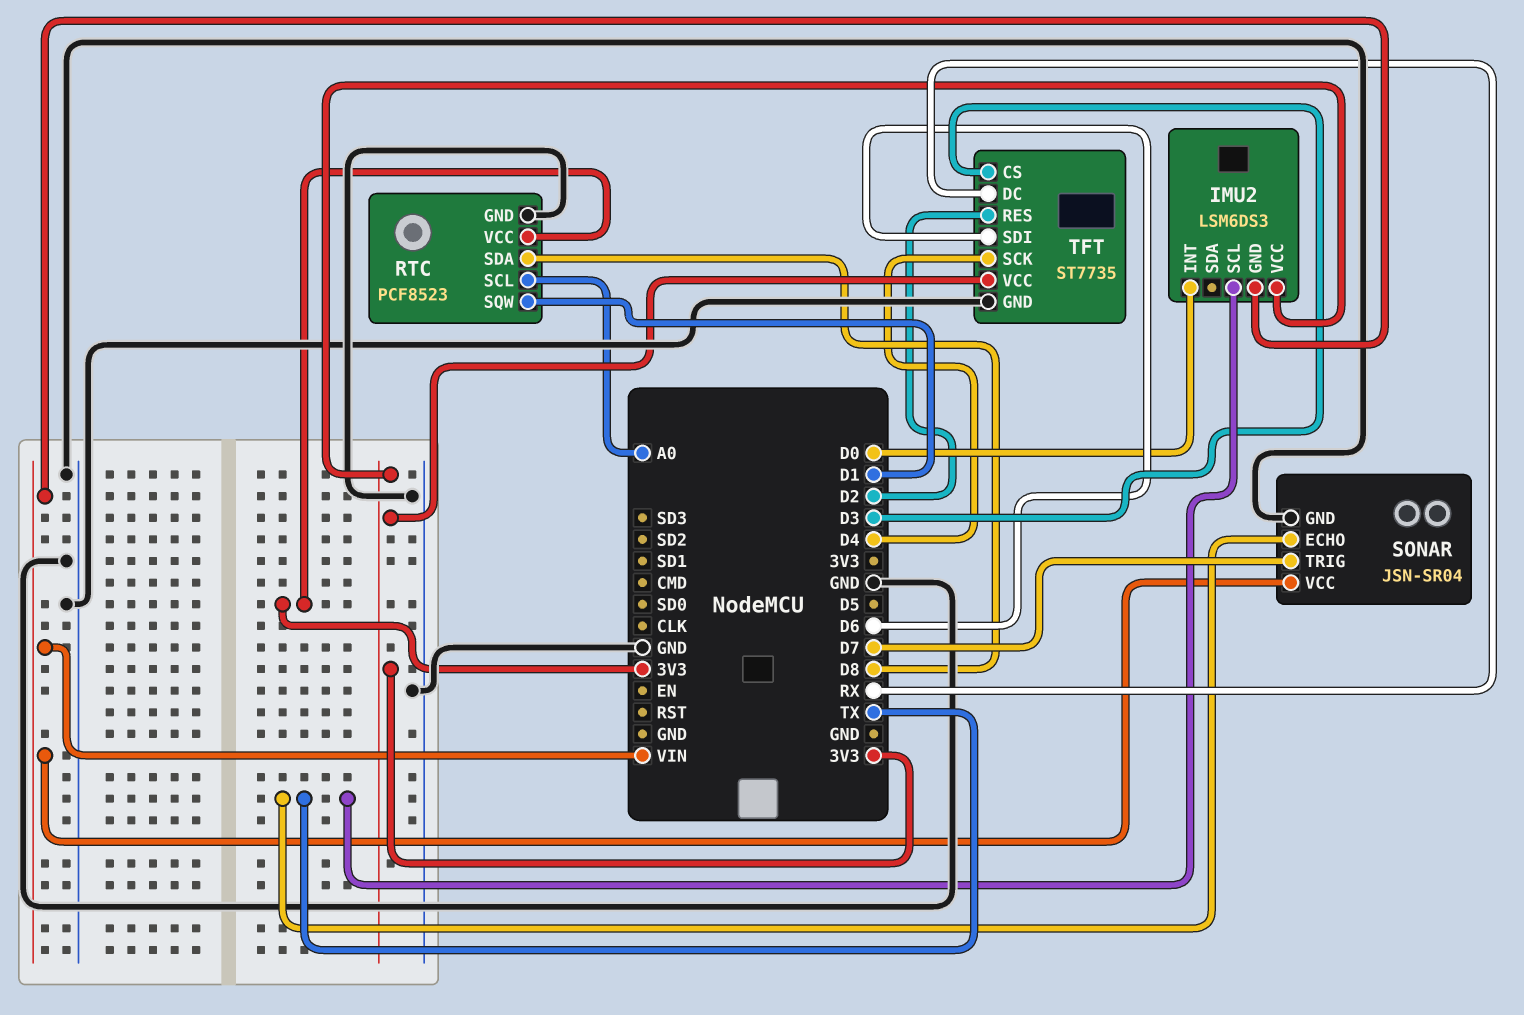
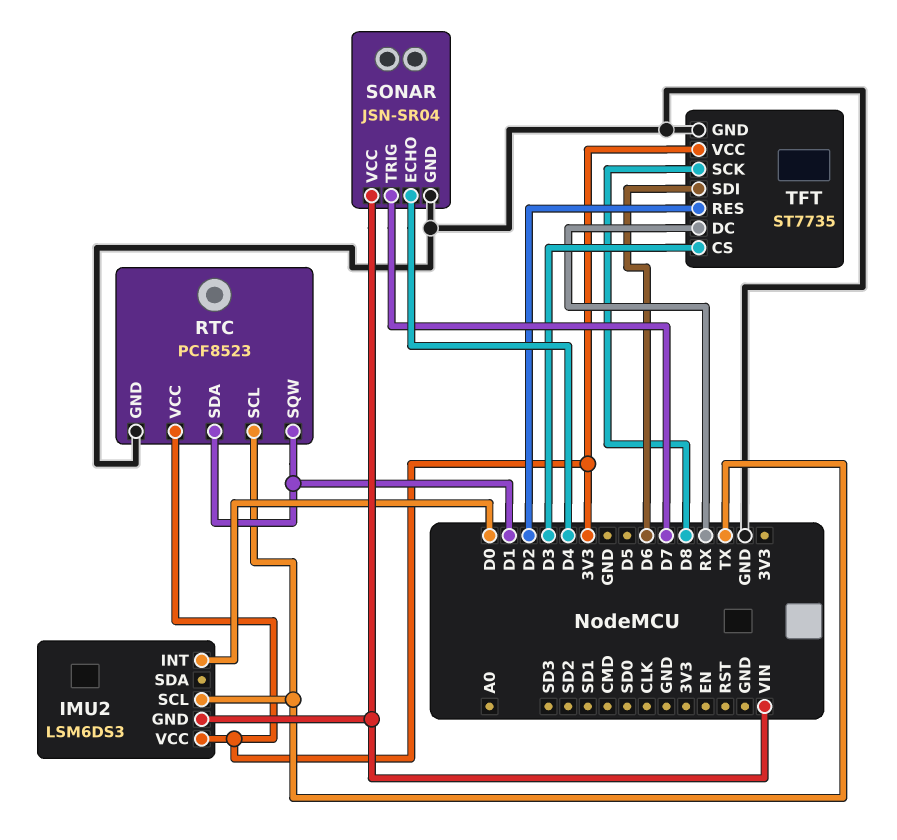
RTC pin SCL: A0 -> TX
RTC pin SDA: D8 -> D1
SONAR pin ECHO: TX -> D4
TFT pin SCK: D4 -> D8

